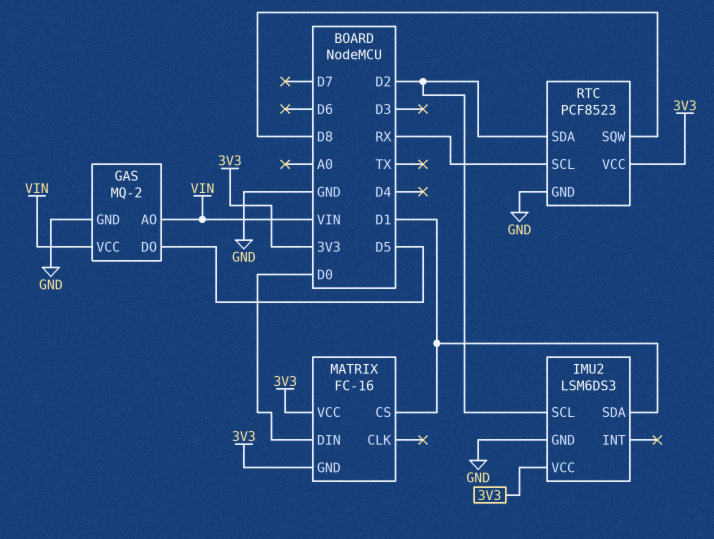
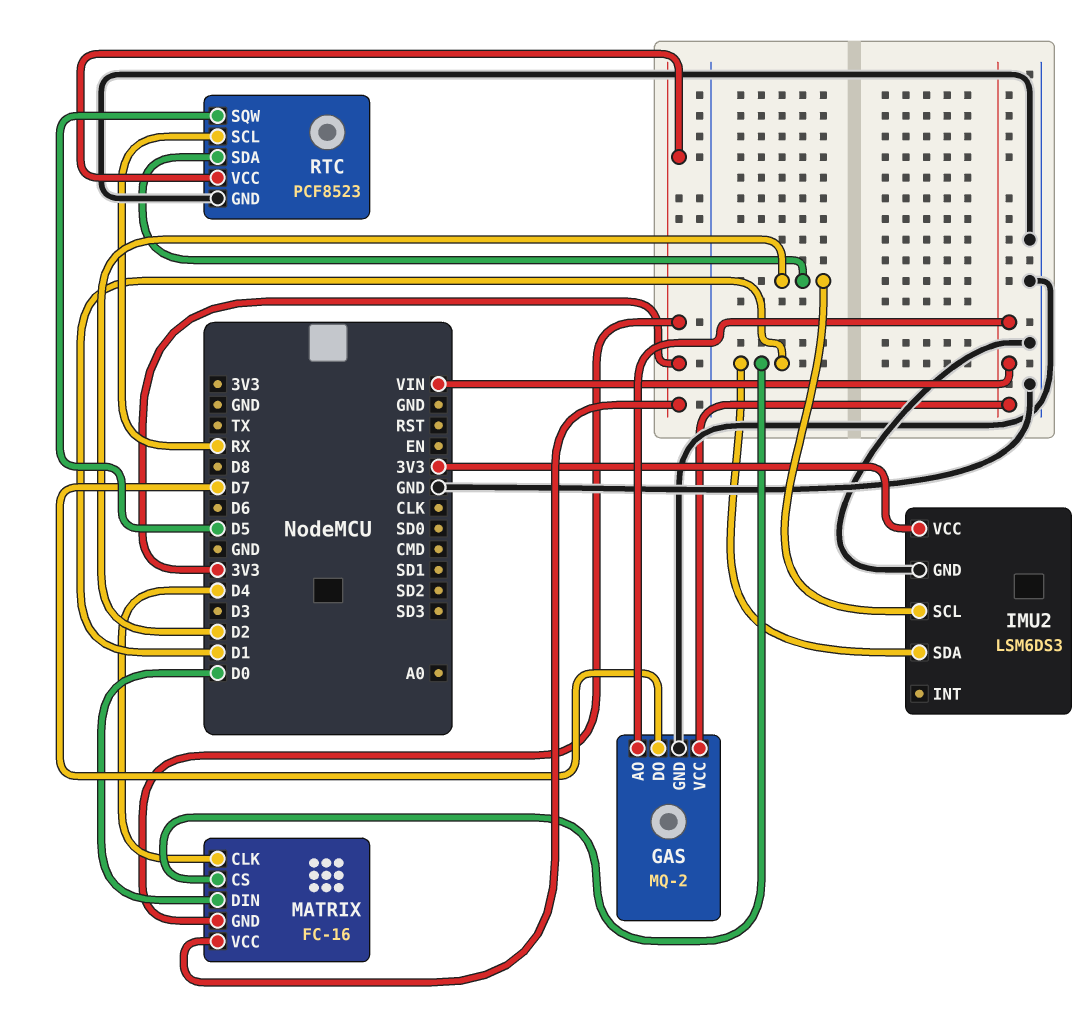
GAS pin DO: D5 -> D7
MATRIX pin CLK: none -> D4
RTC pin SQW: D8 -> D5

